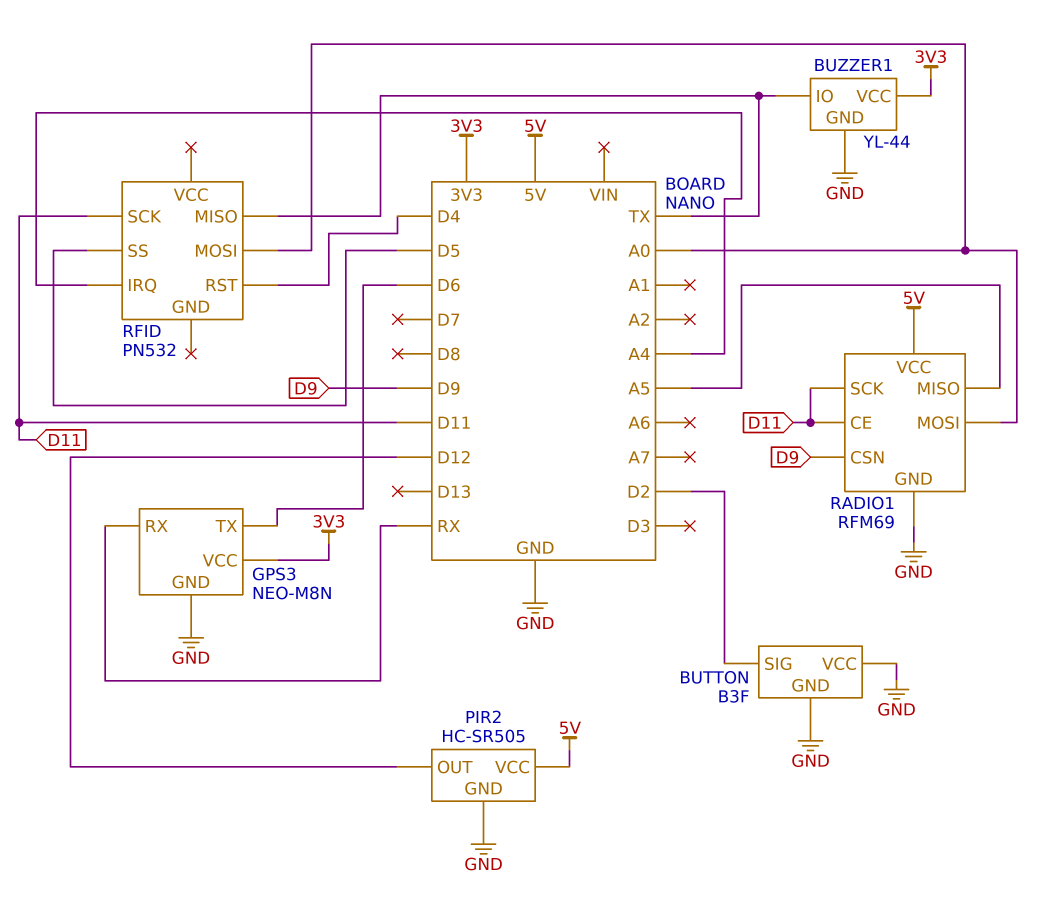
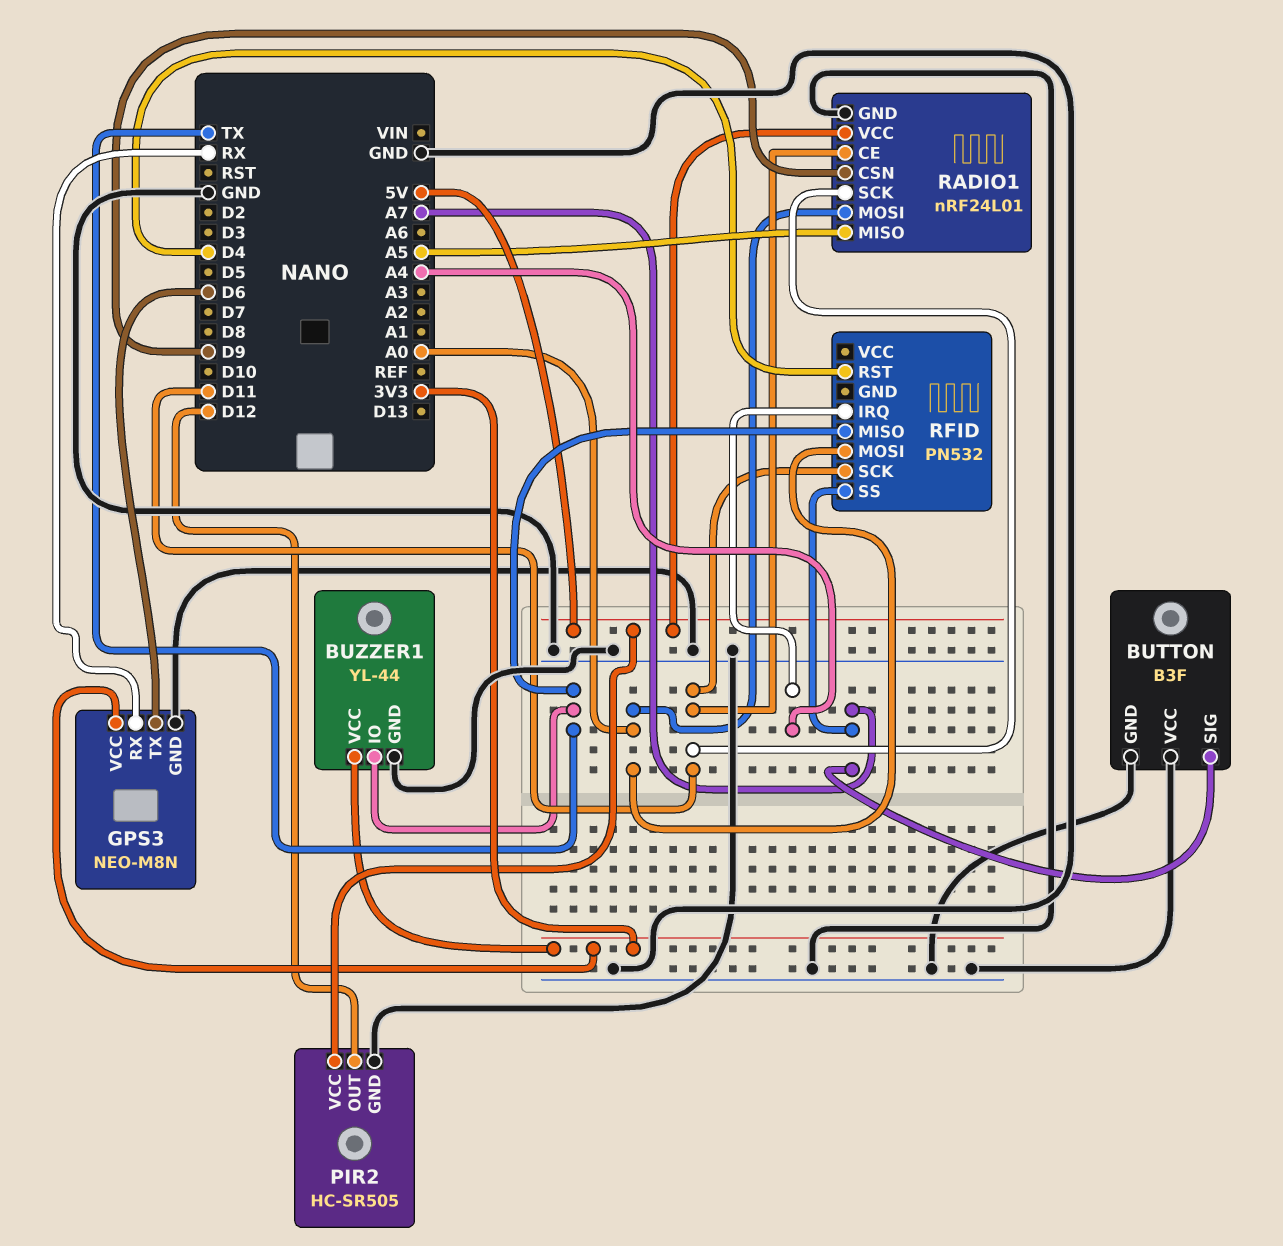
BUTTON pin SIG: D2 -> A7
RADIO1: RFM69 -> nRF24L01
RFID pin SS: D5 -> A7

